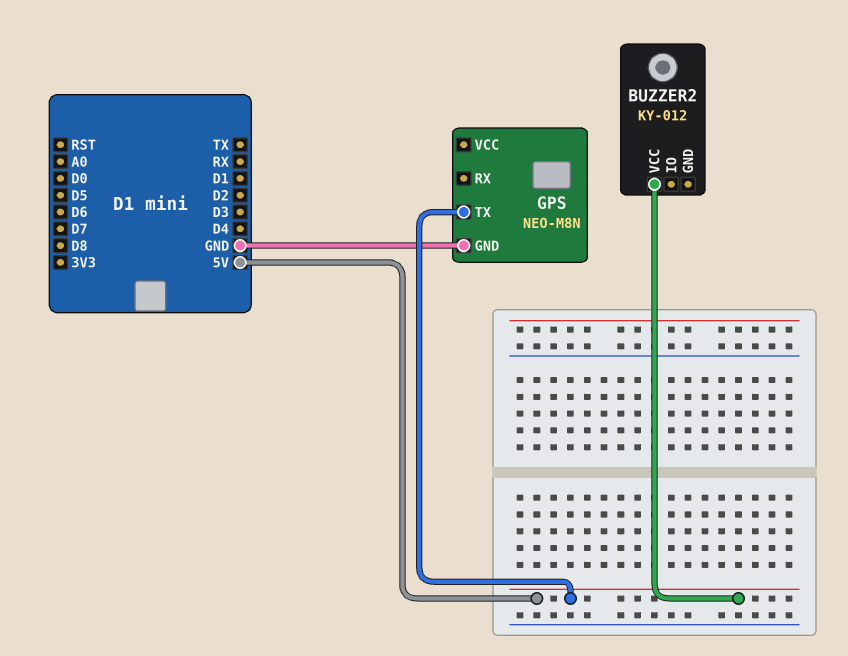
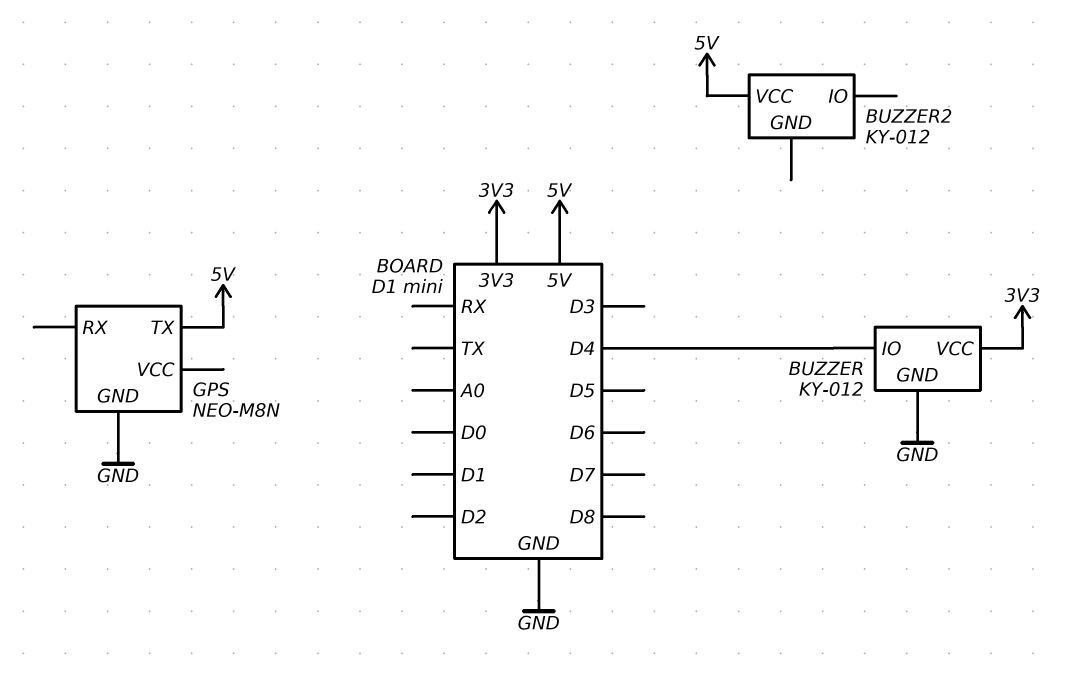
BUZZER: none -> KY-012
BUZZER pin GND: none -> GND
BUZZER pin IO: none -> D4
BUZZER pin VCC: none -> 3V3

